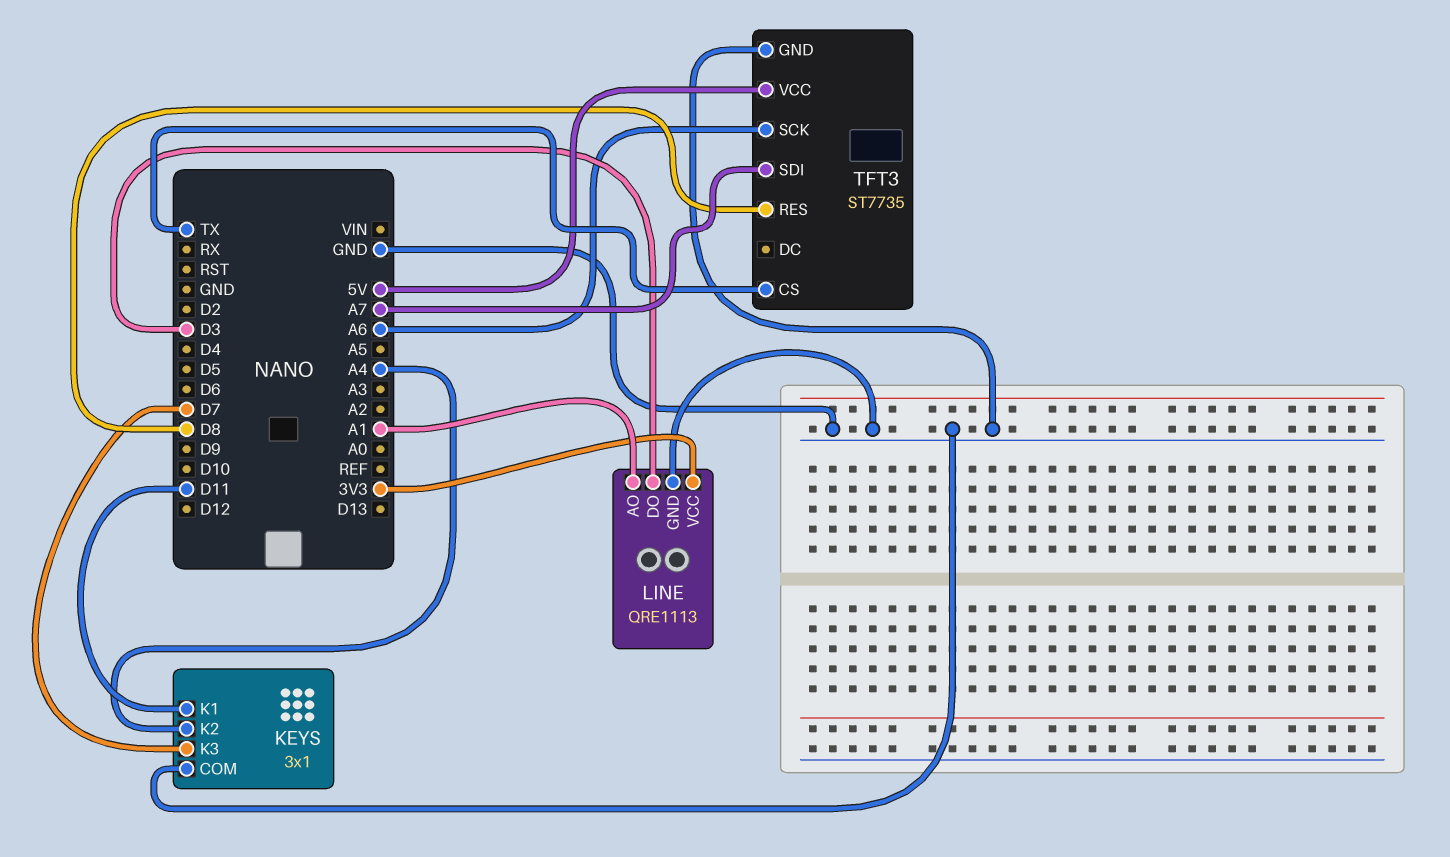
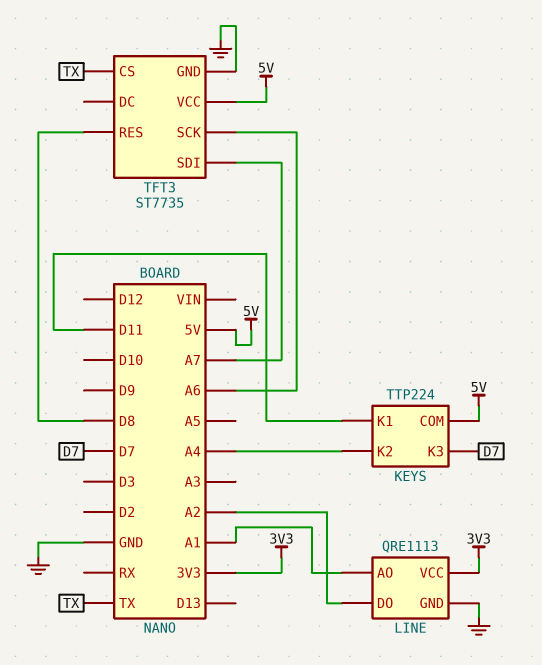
KEYS: 3x1 -> TTP224
KEYS pin COM: GND -> 5V
LINE pin DO: D3 -> A2

